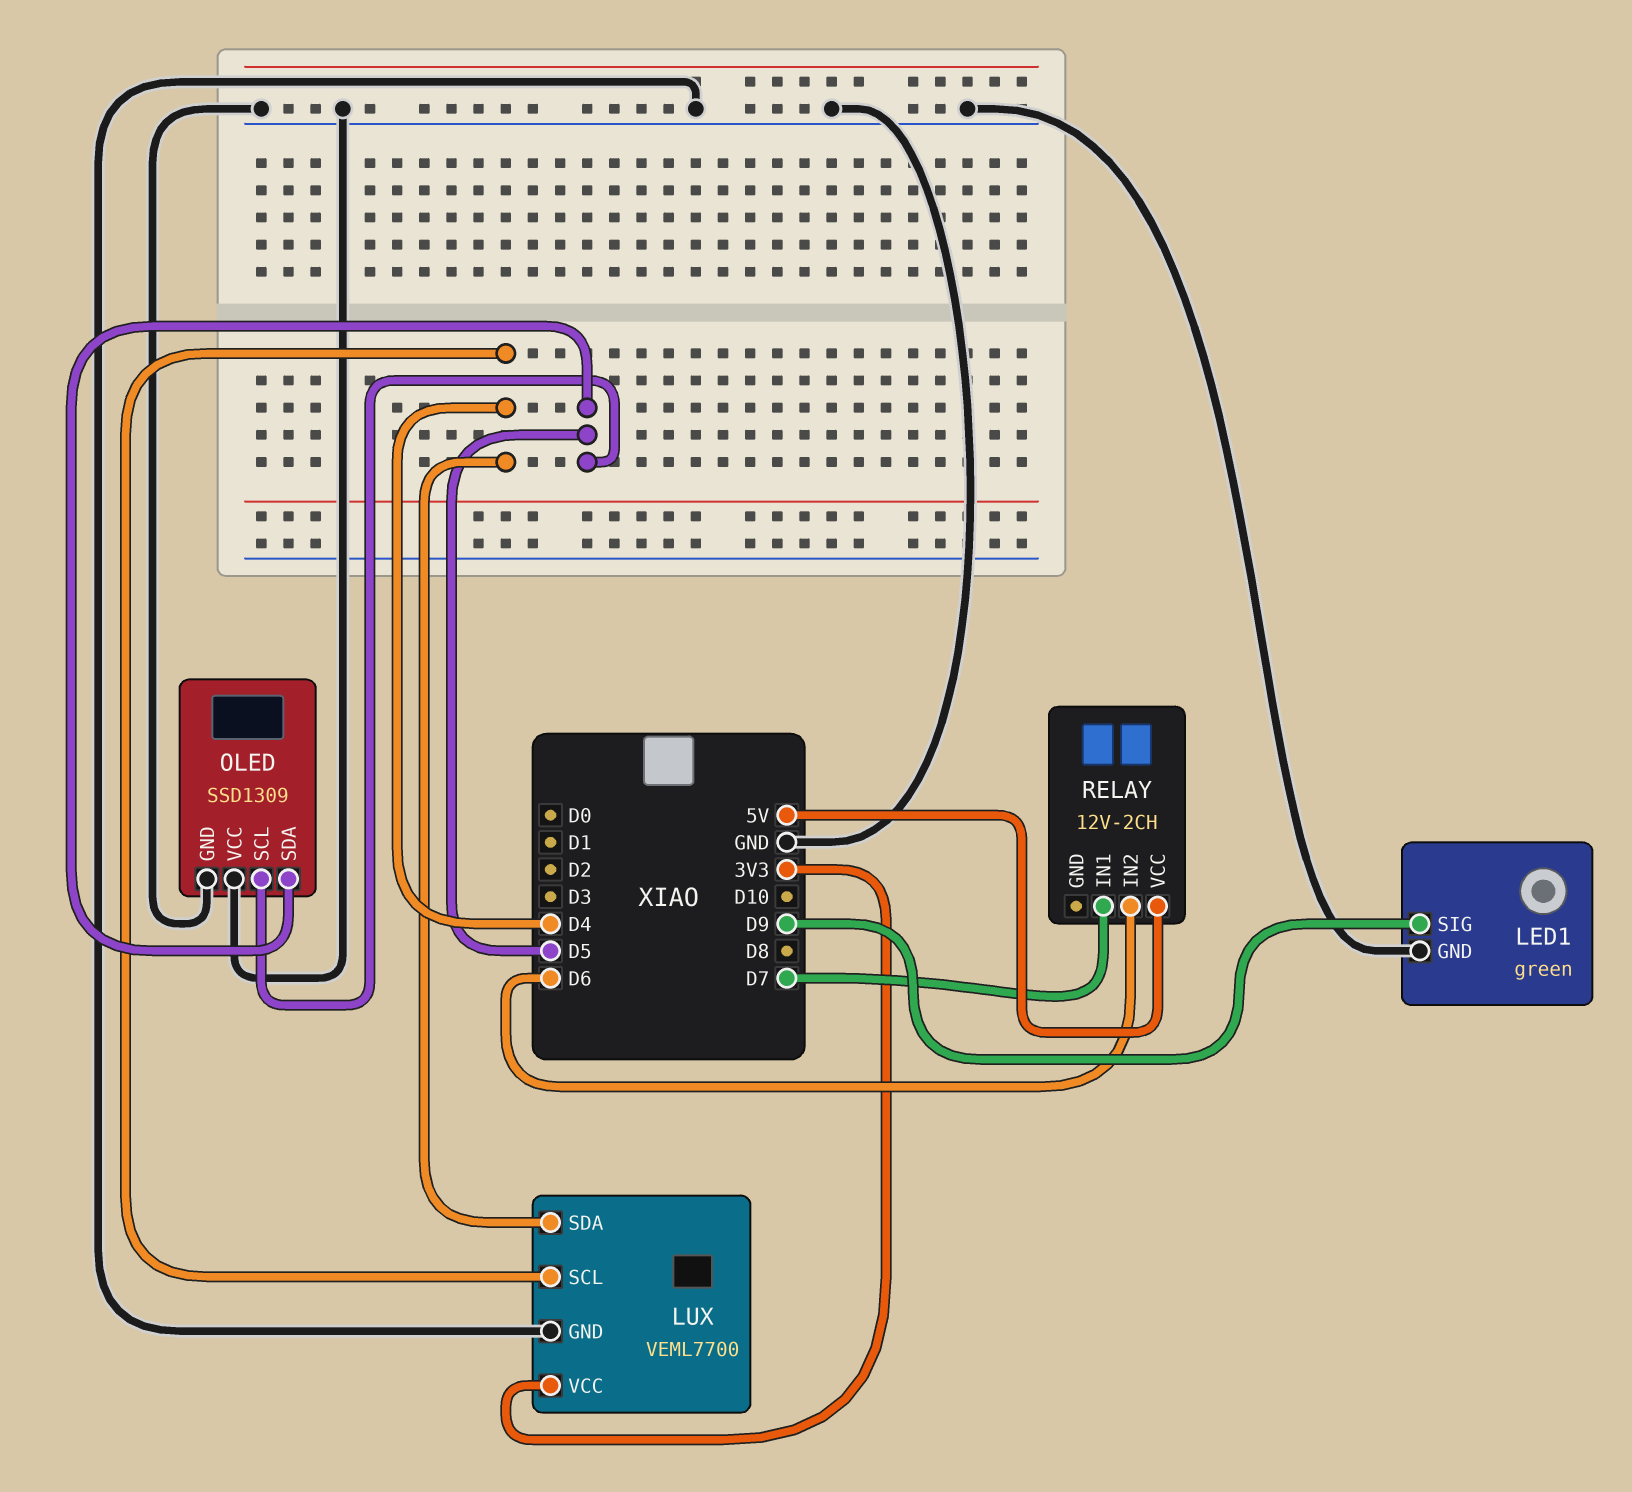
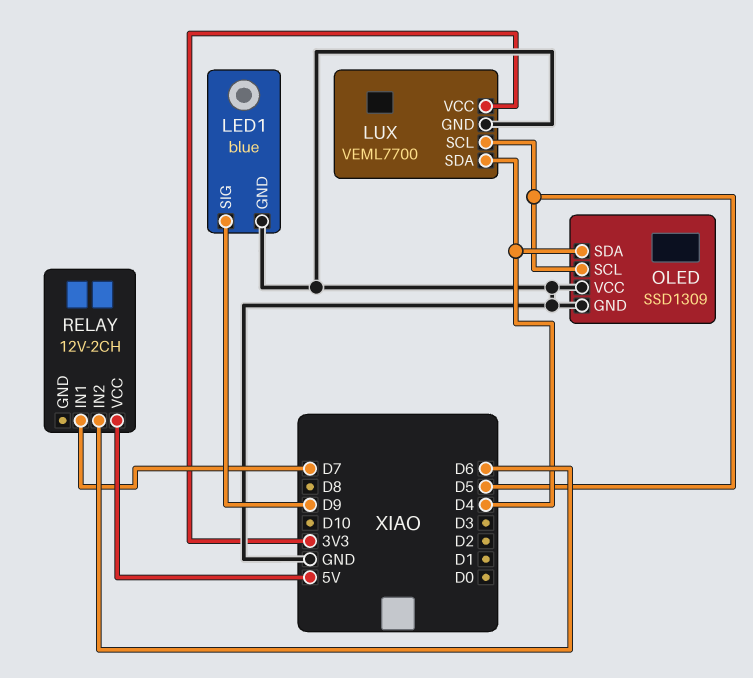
LED1: green -> blue
LUX pin SCL: D4 -> D5
OLED pin SDA: D5 -> D4

